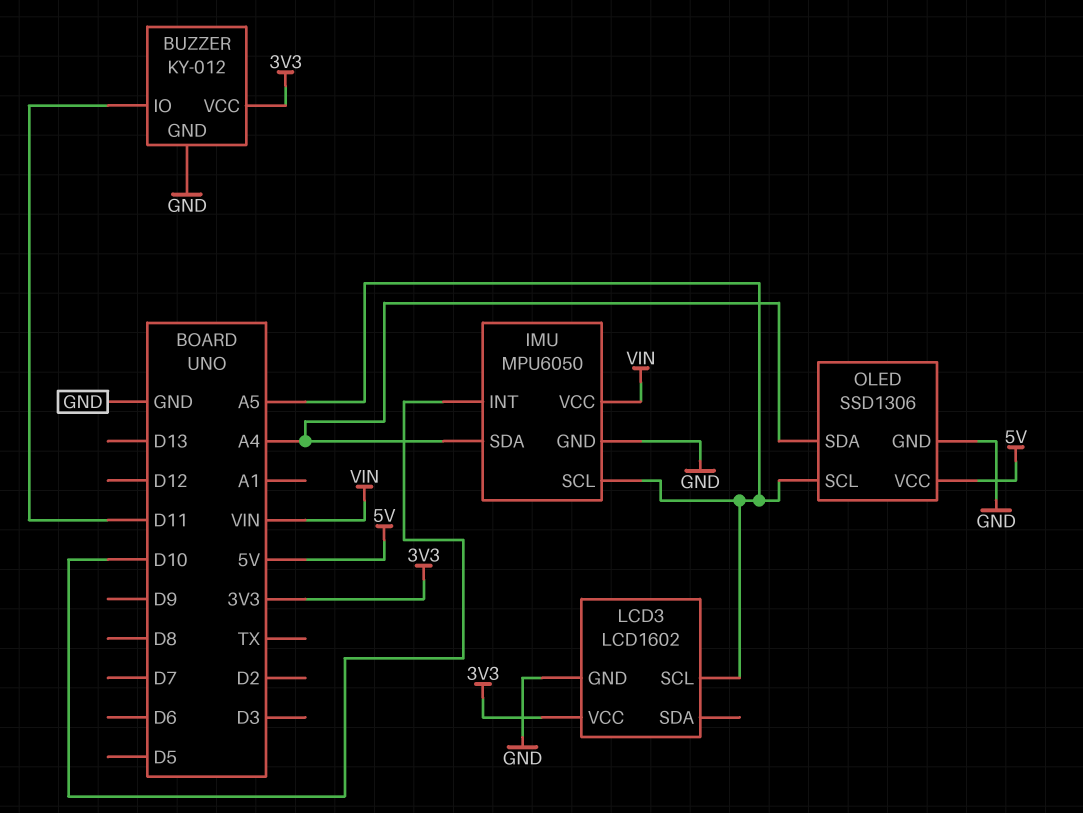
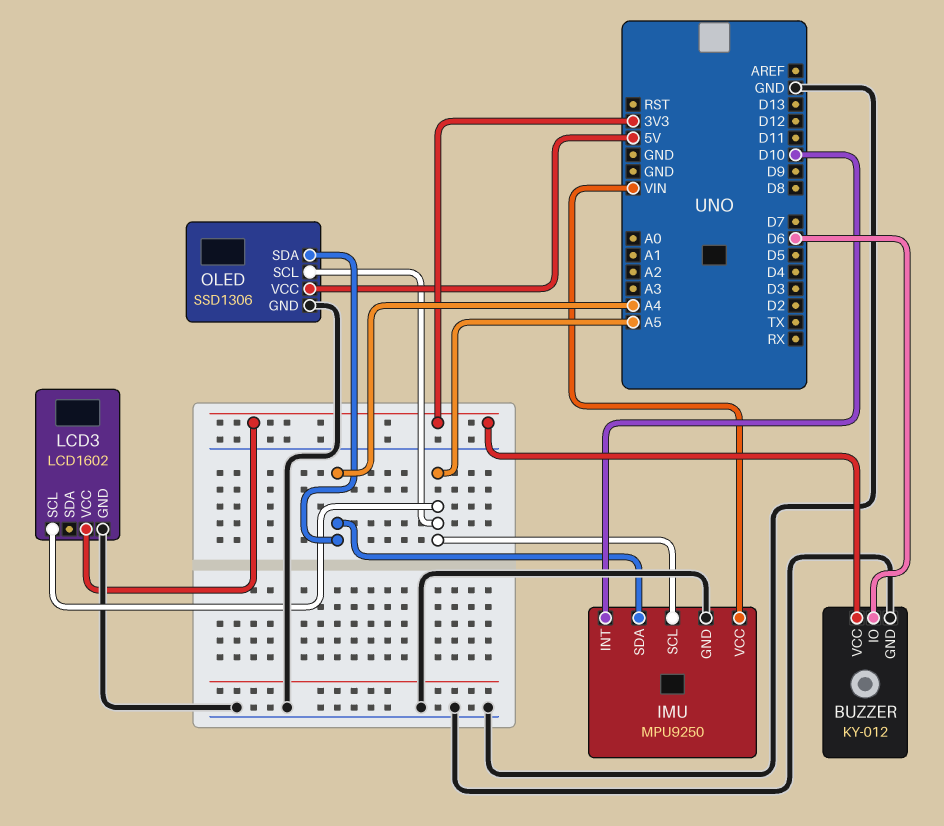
BUZZER pin IO: D11 -> D6
IMU: MPU6050 -> MPU9250

